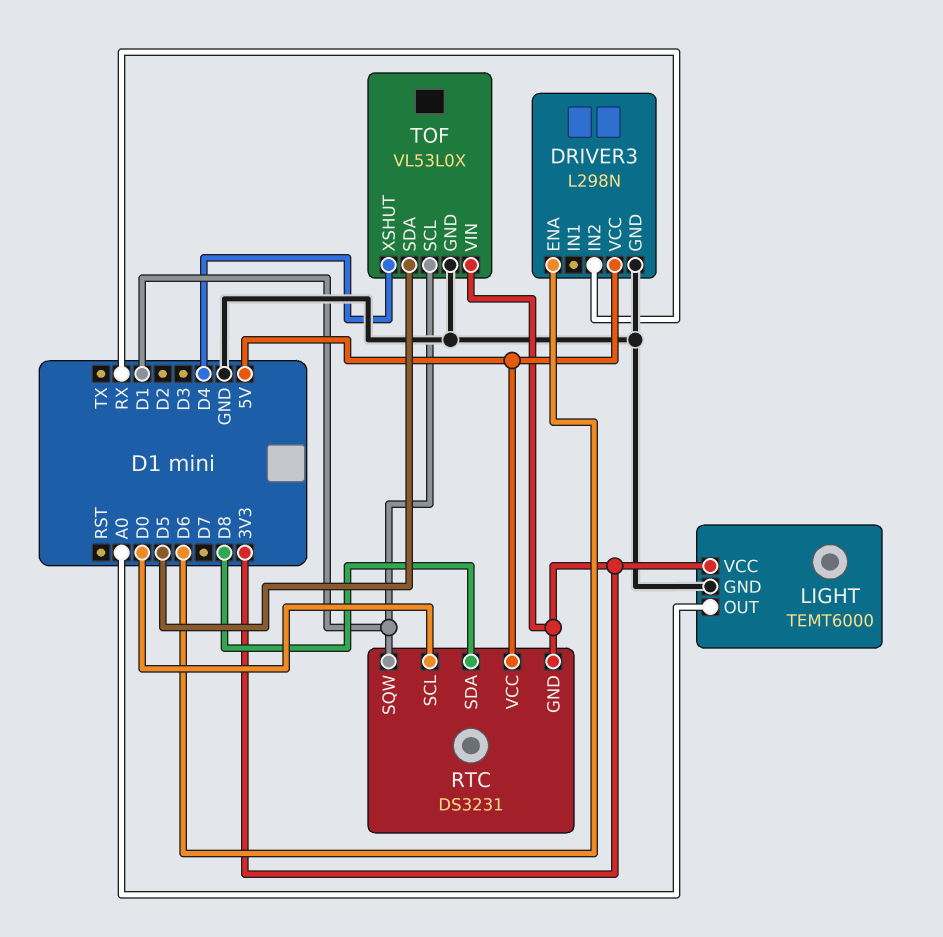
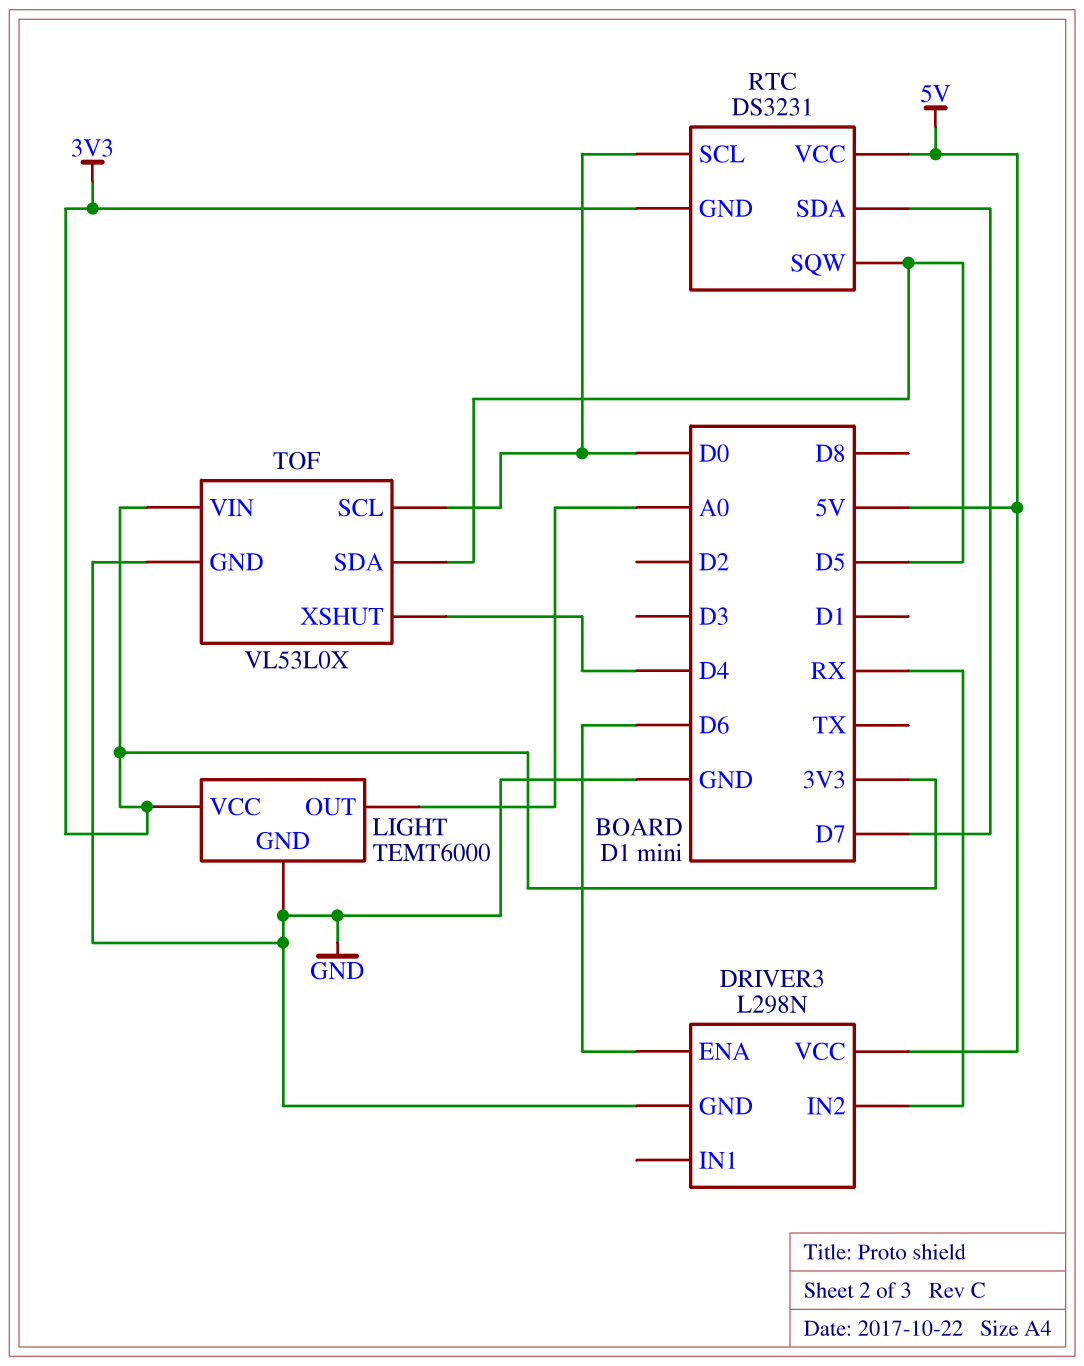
RTC pin SDA: D8 -> D7
RTC pin SQW: D1 -> D5
TOF pin SCL: D1 -> D0

